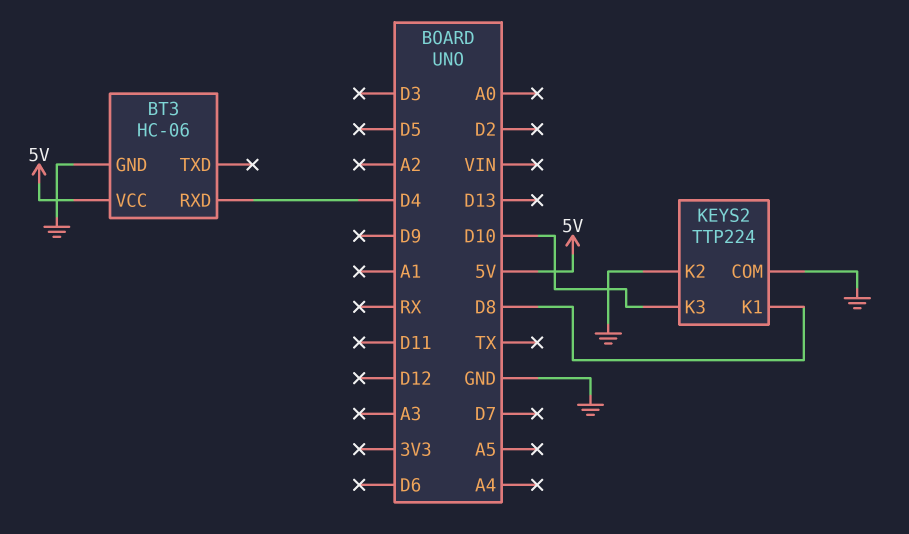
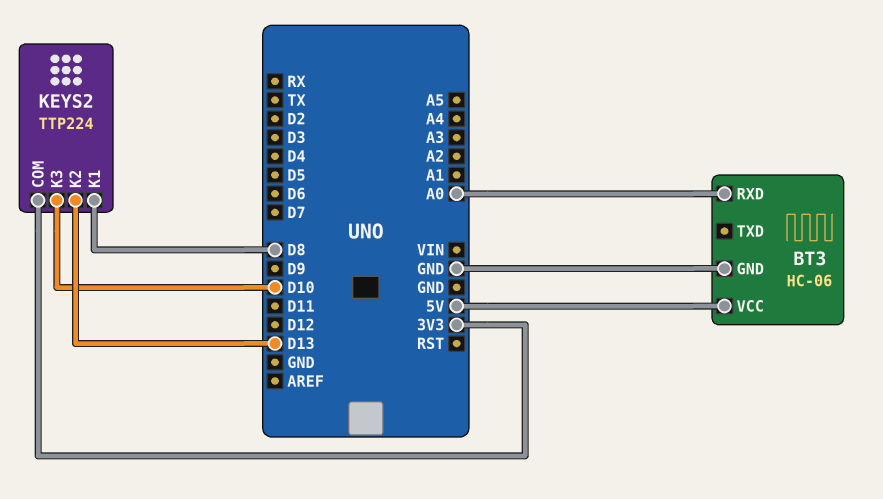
BT3 pin RXD: D4 -> A0
KEYS2 pin COM: GND -> 3V3
KEYS2 pin K2: GND -> D13

